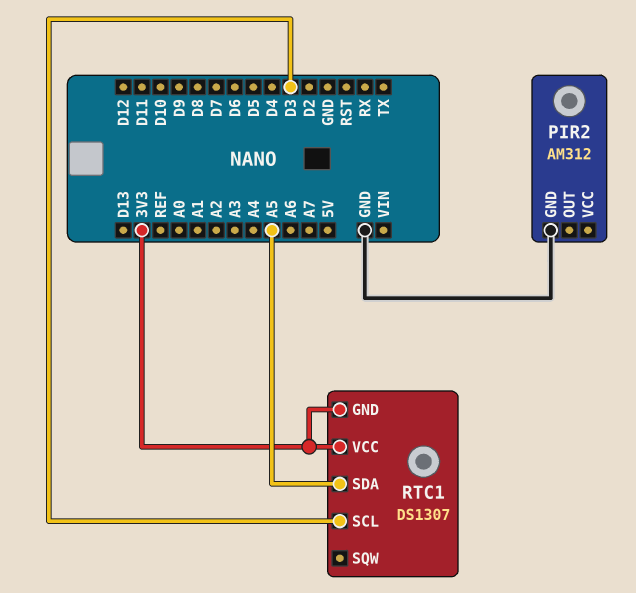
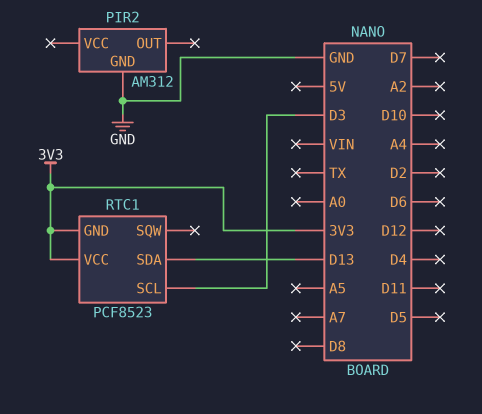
RTC1: DS1307 -> PCF8523
RTC1 pin SDA: A5 -> D13

